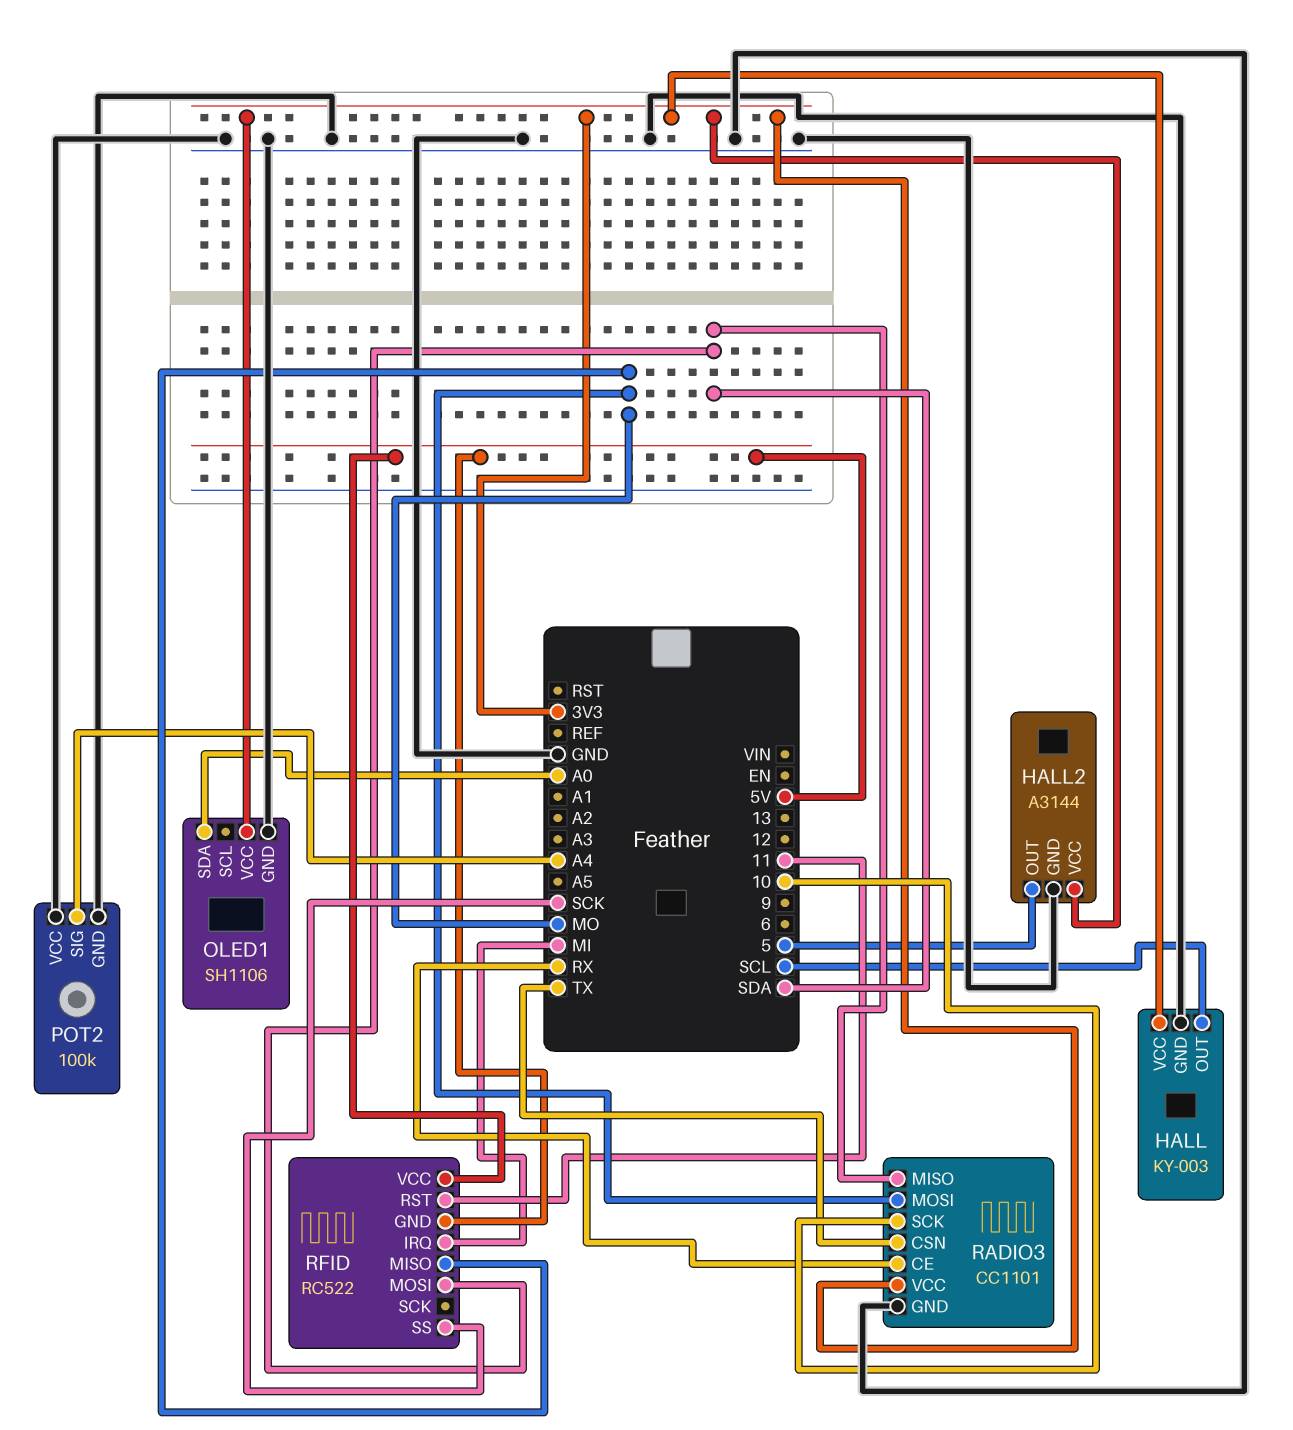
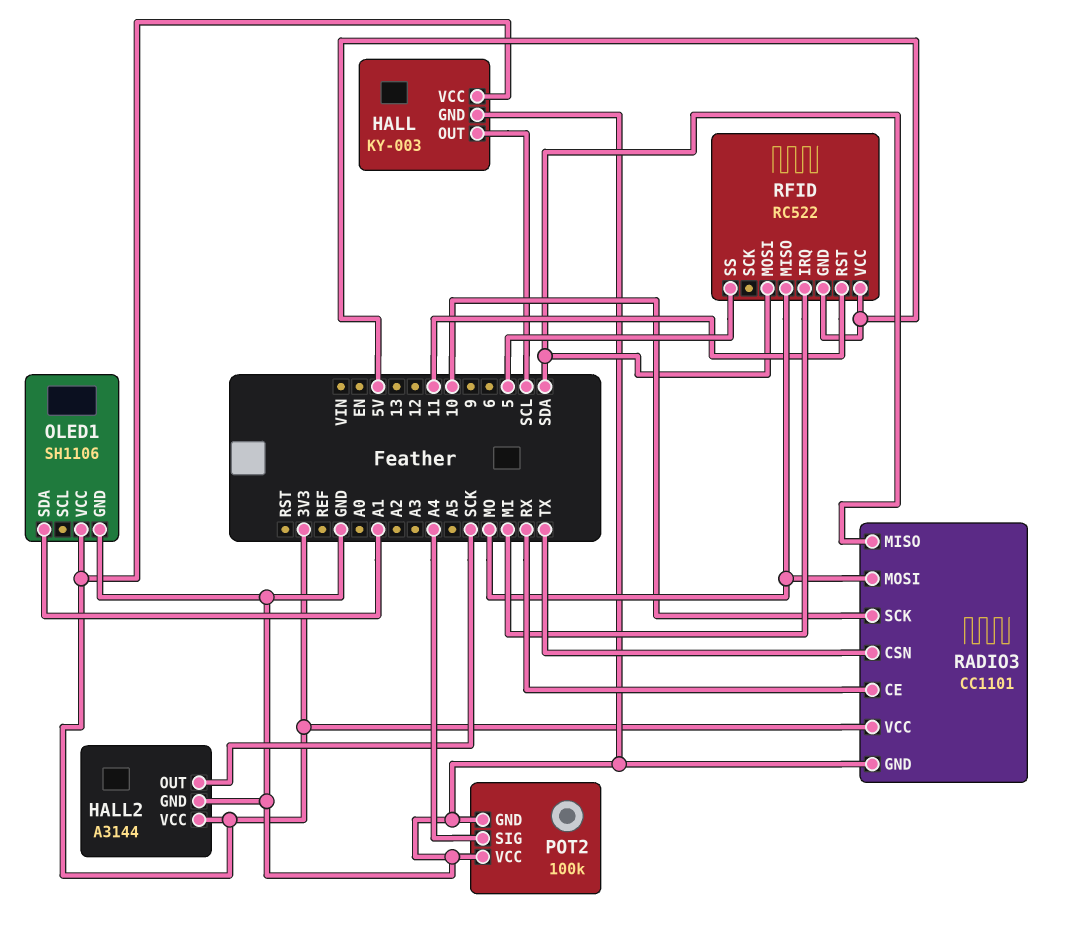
HALL2 pin OUT: 5 -> SCK
OLED1 pin SDA: A0 -> A1
RFID pin SS: SCK -> 5

